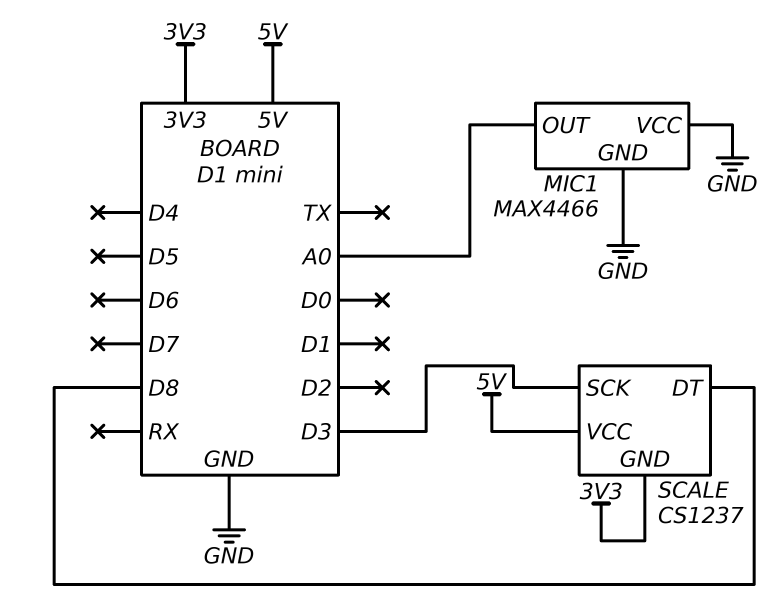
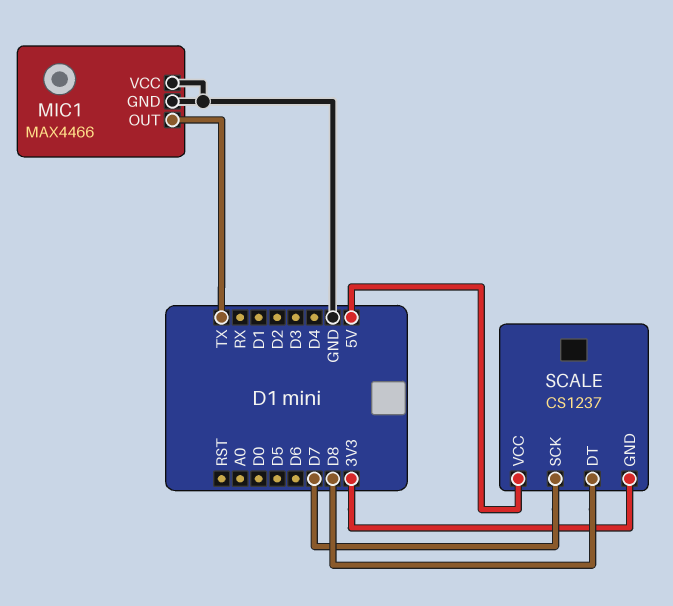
MIC1 pin OUT: A0 -> TX
SCALE pin SCK: D3 -> D7

